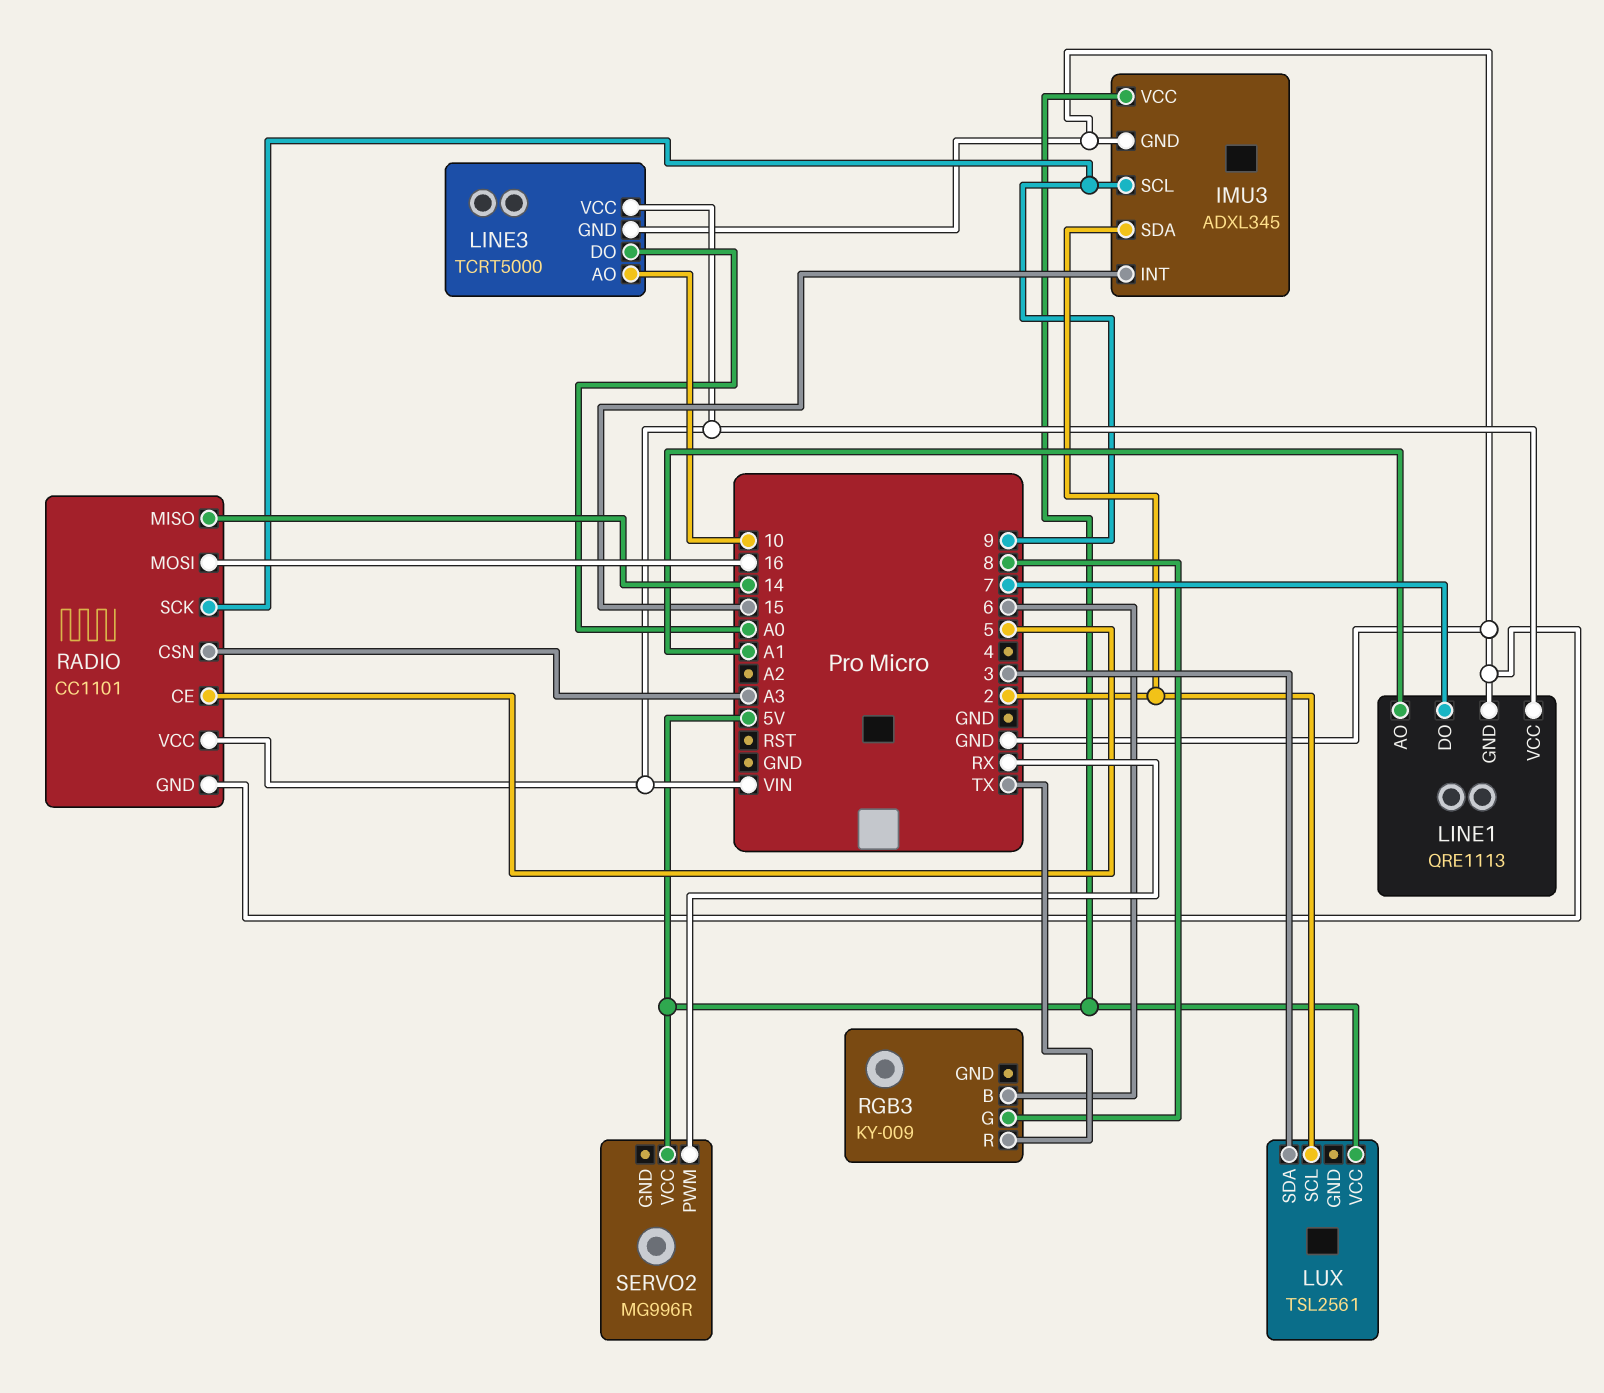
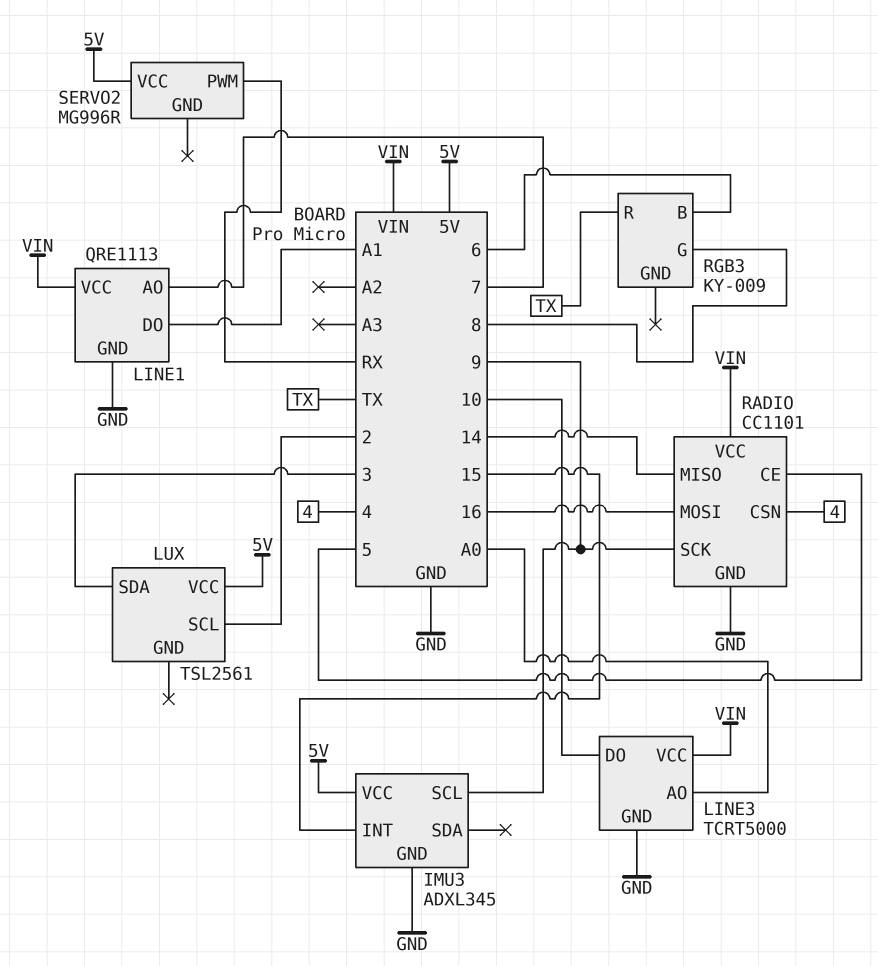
IMU3 pin SDA: 2 -> none
LINE1 pin AO: A1 -> 7
LINE1 pin DO: 7 -> A1
LINE3 pin AO: 10 -> A0
LINE3 pin DO: A0 -> 10
RADIO pin CSN: A3 -> 4

